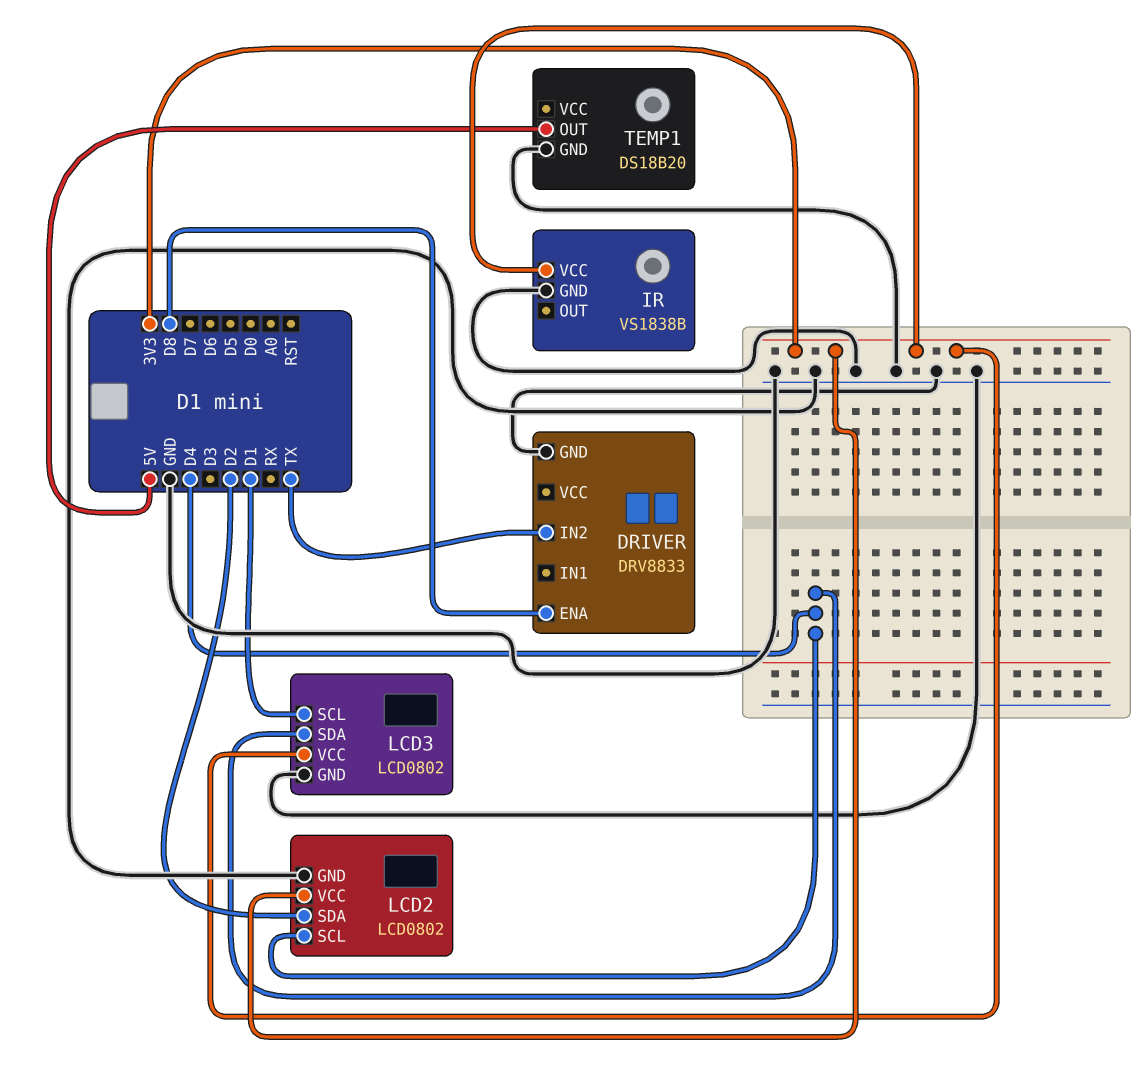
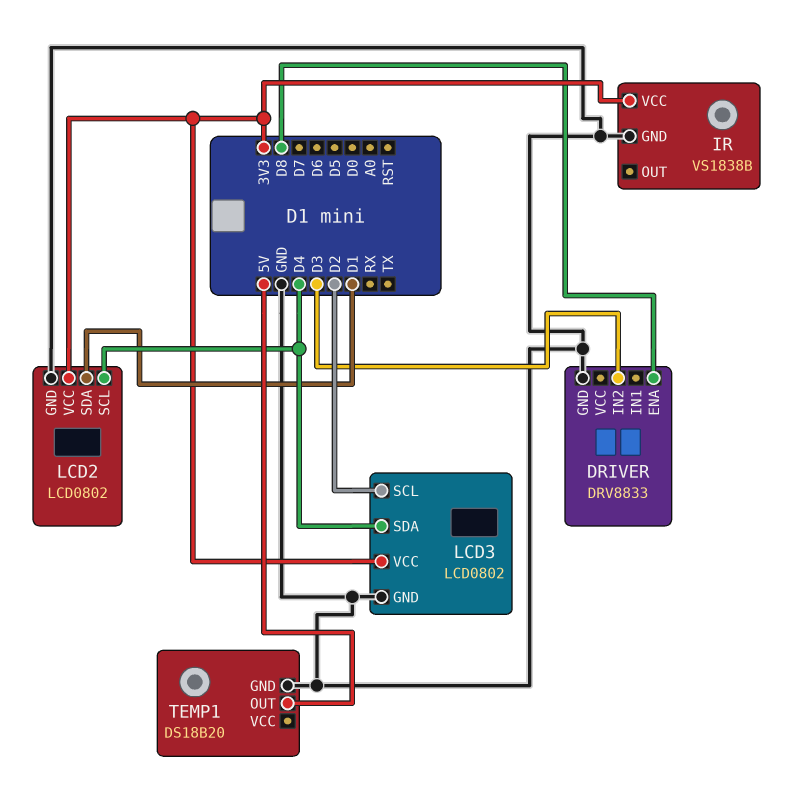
DRIVER pin IN2: TX -> D3
LCD2 pin SDA: D2 -> D1
LCD3 pin SCL: D1 -> D2

